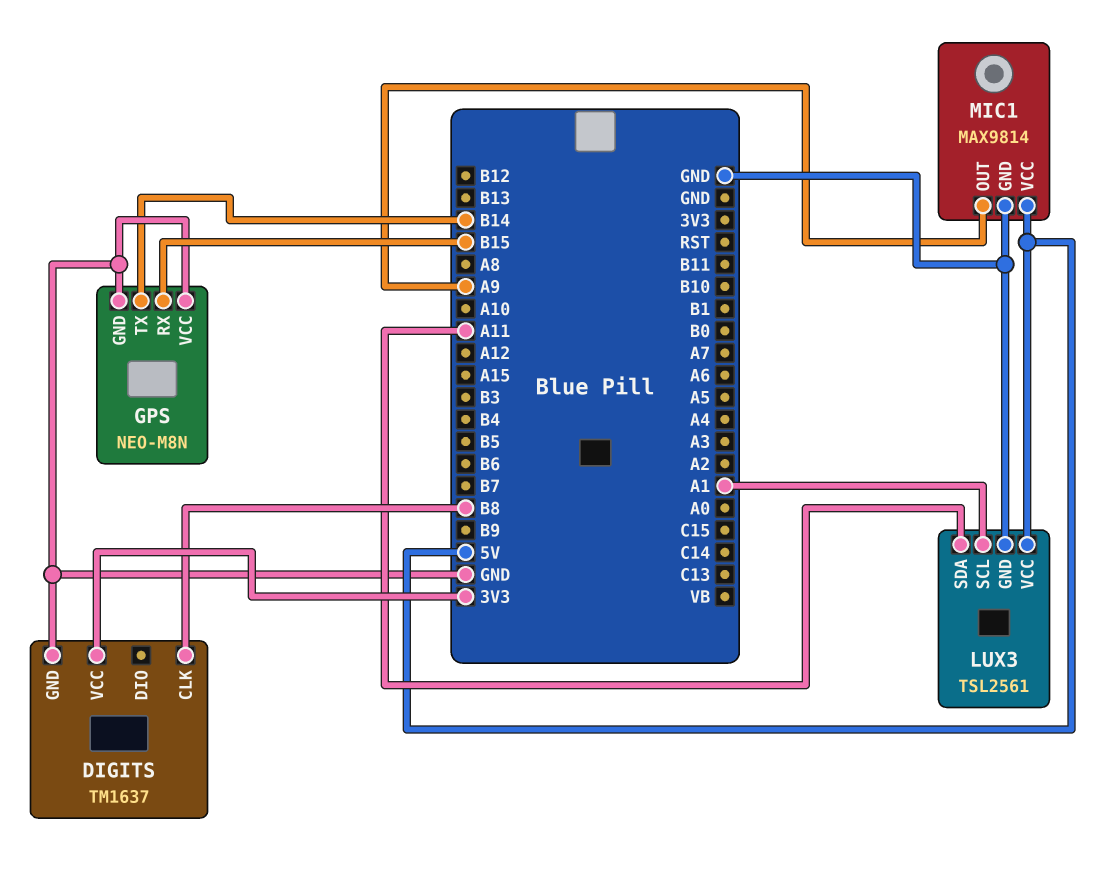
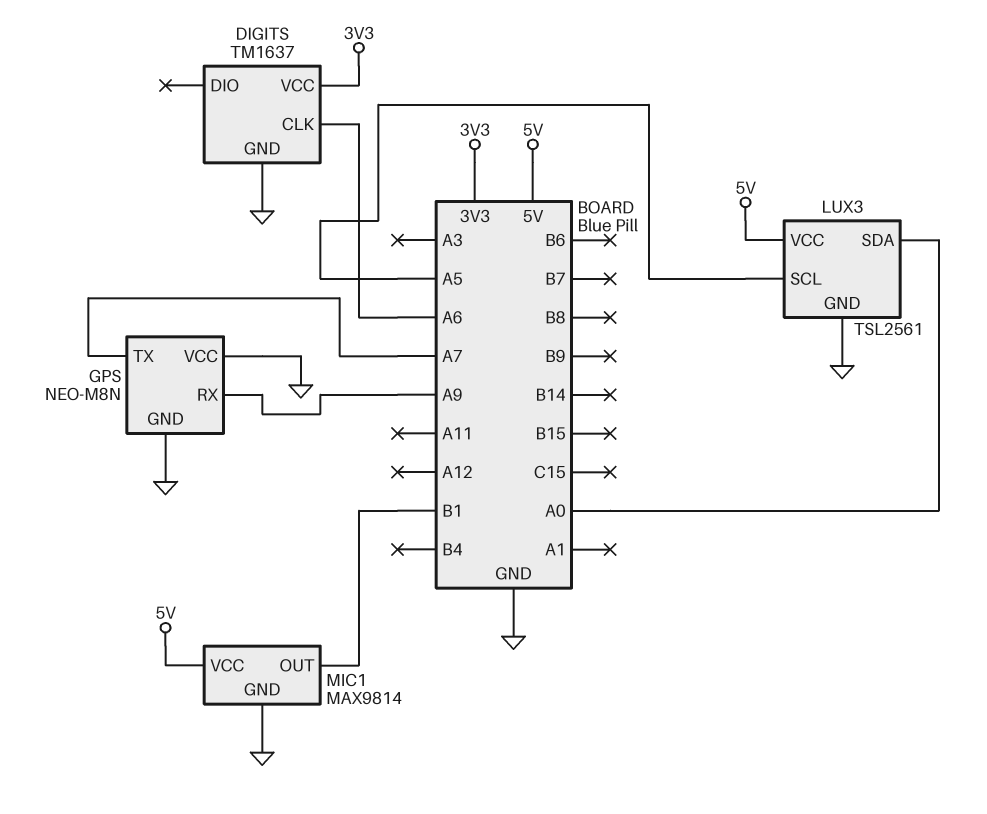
DIGITS pin CLK: B8 -> A6
GPS pin RX: B15 -> A9
GPS pin TX: B14 -> A7
LUX3 pin SCL: A1 -> A5
LUX3 pin SDA: A11 -> A0
MIC1 pin OUT: A9 -> B1

